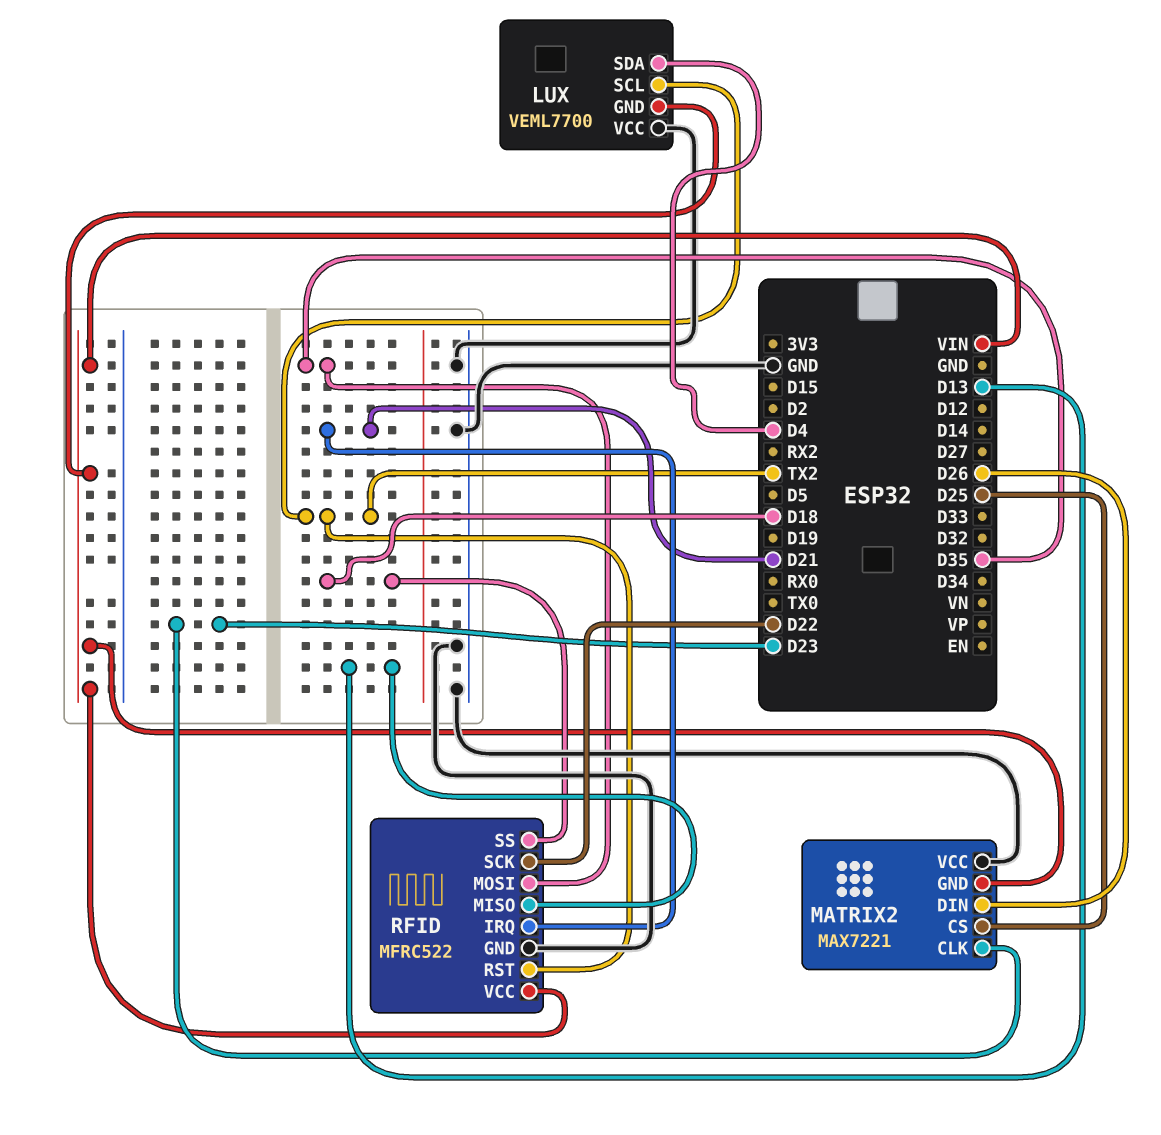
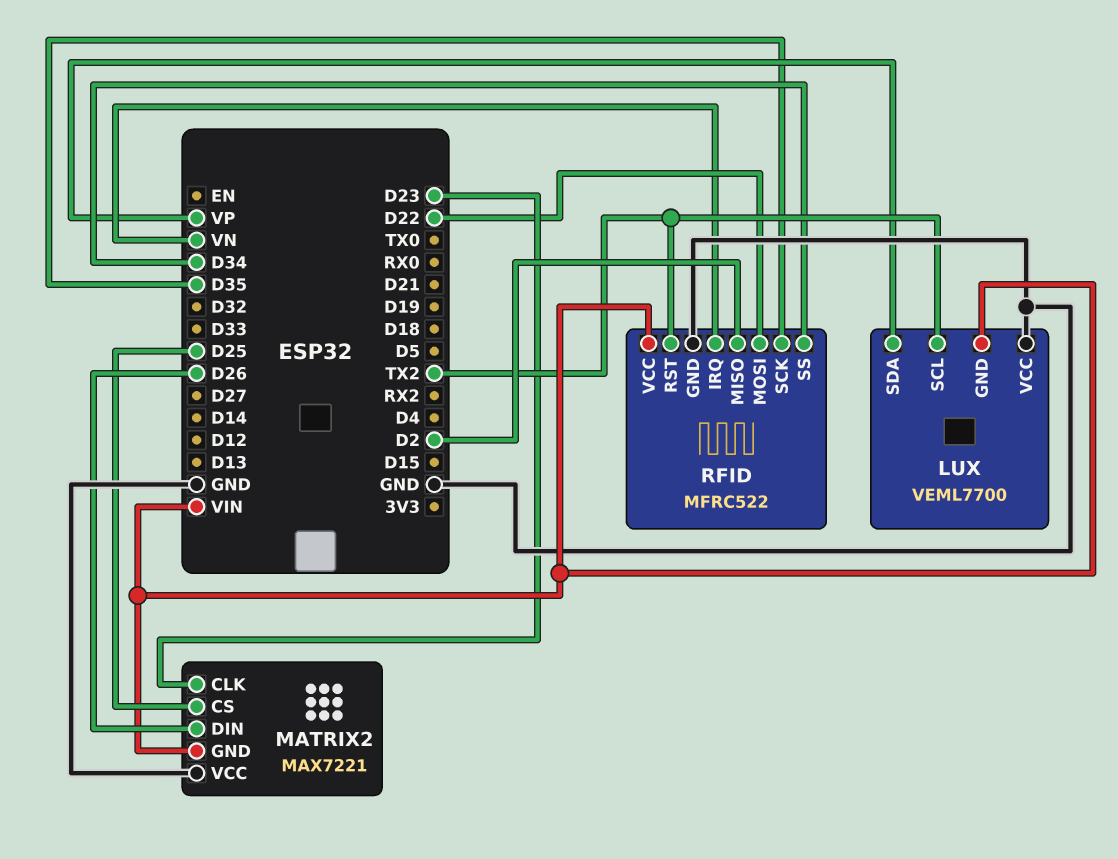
LUX pin SDA: D4 -> VP
RFID pin IRQ: D21 -> VN
RFID pin MISO: D13 -> D2
RFID pin MOSI: D35 -> D22
RFID pin SCK: D22 -> D35
RFID pin SS: D18 -> D34

